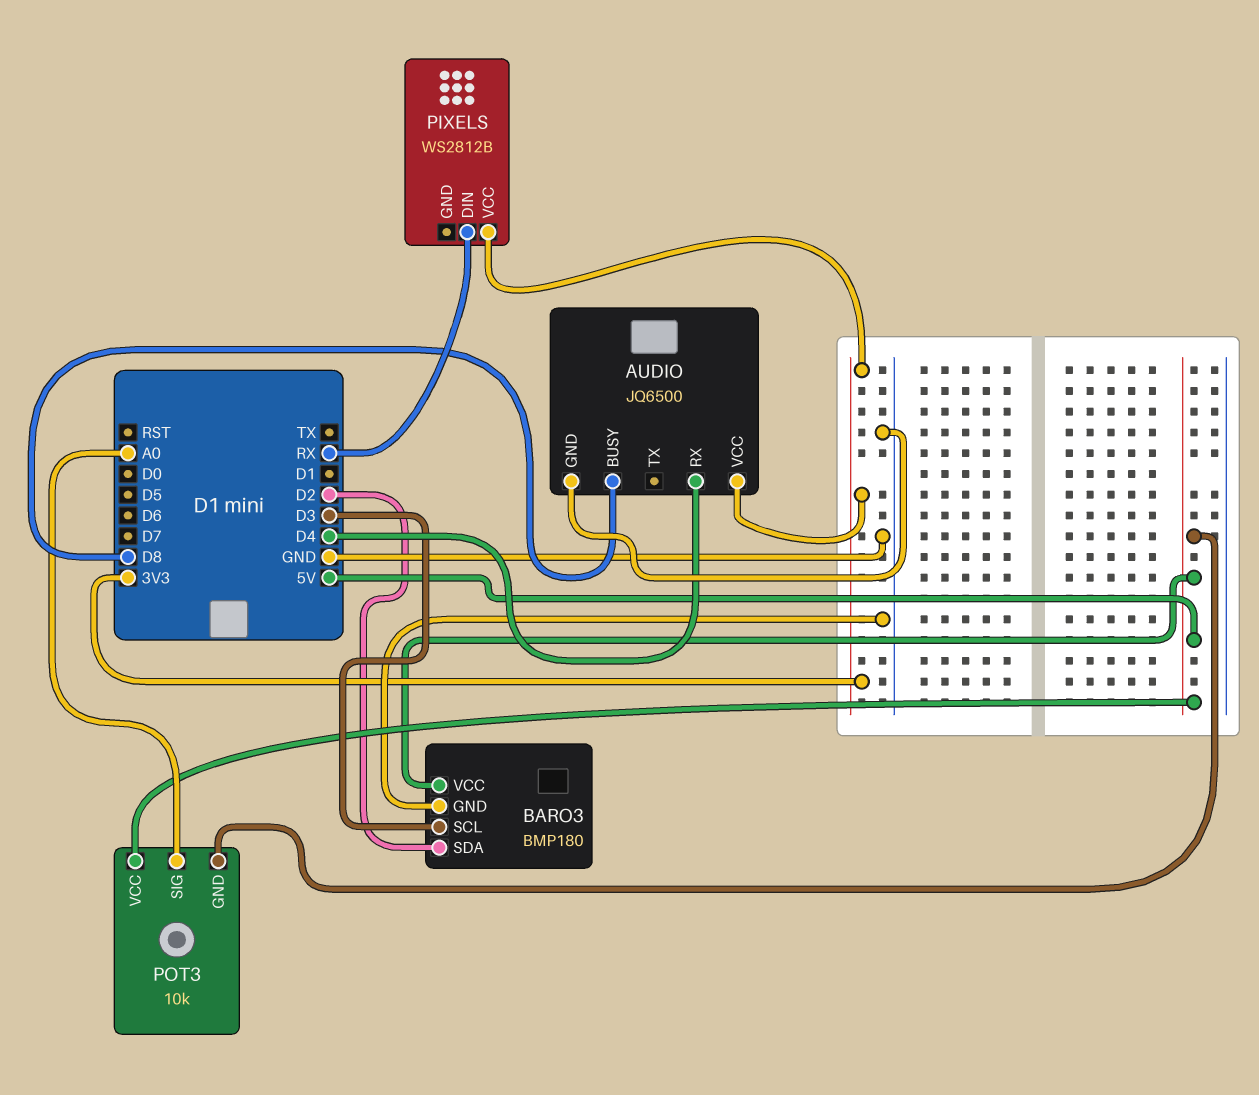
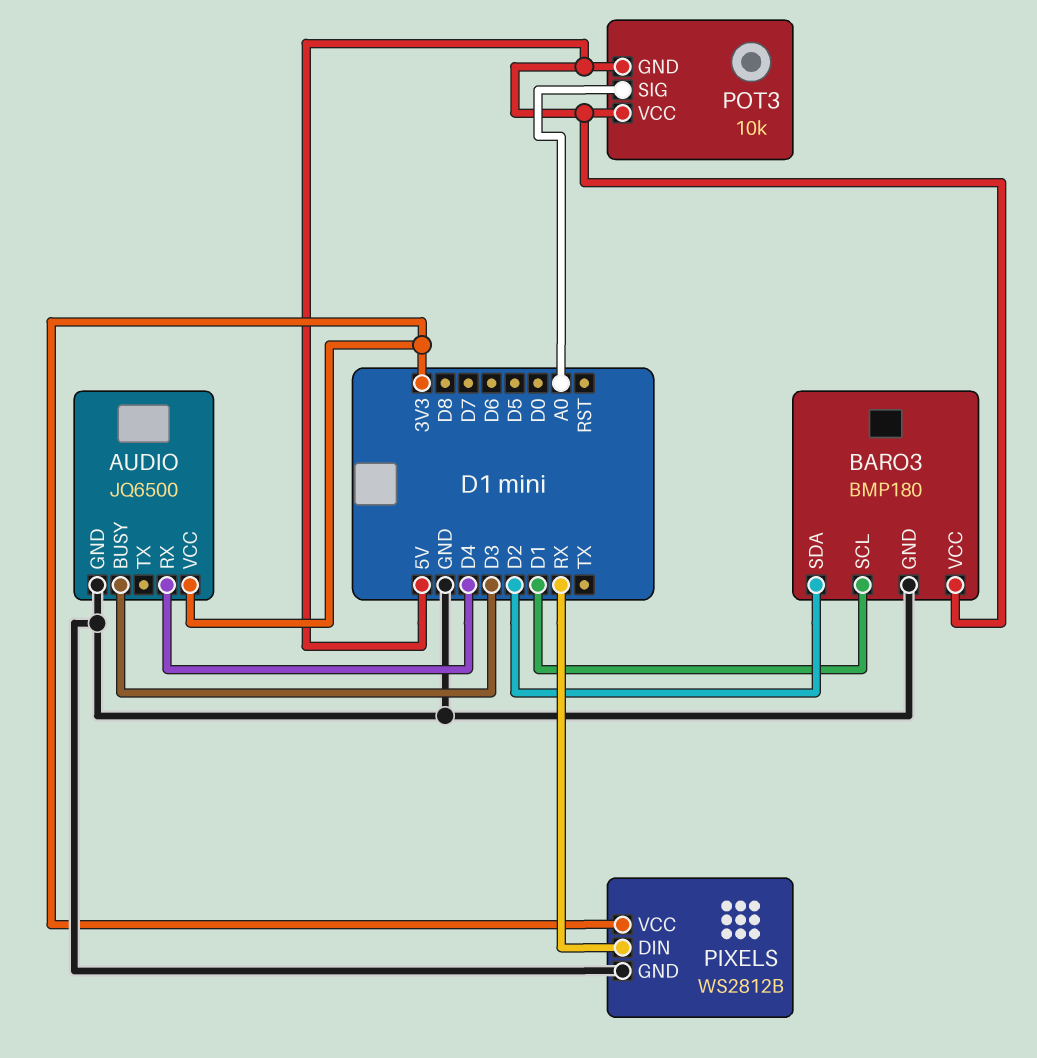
AUDIO pin BUSY: D8 -> D3
BARO3 pin SCL: D3 -> D1
PIXELS pin GND: none -> GND

